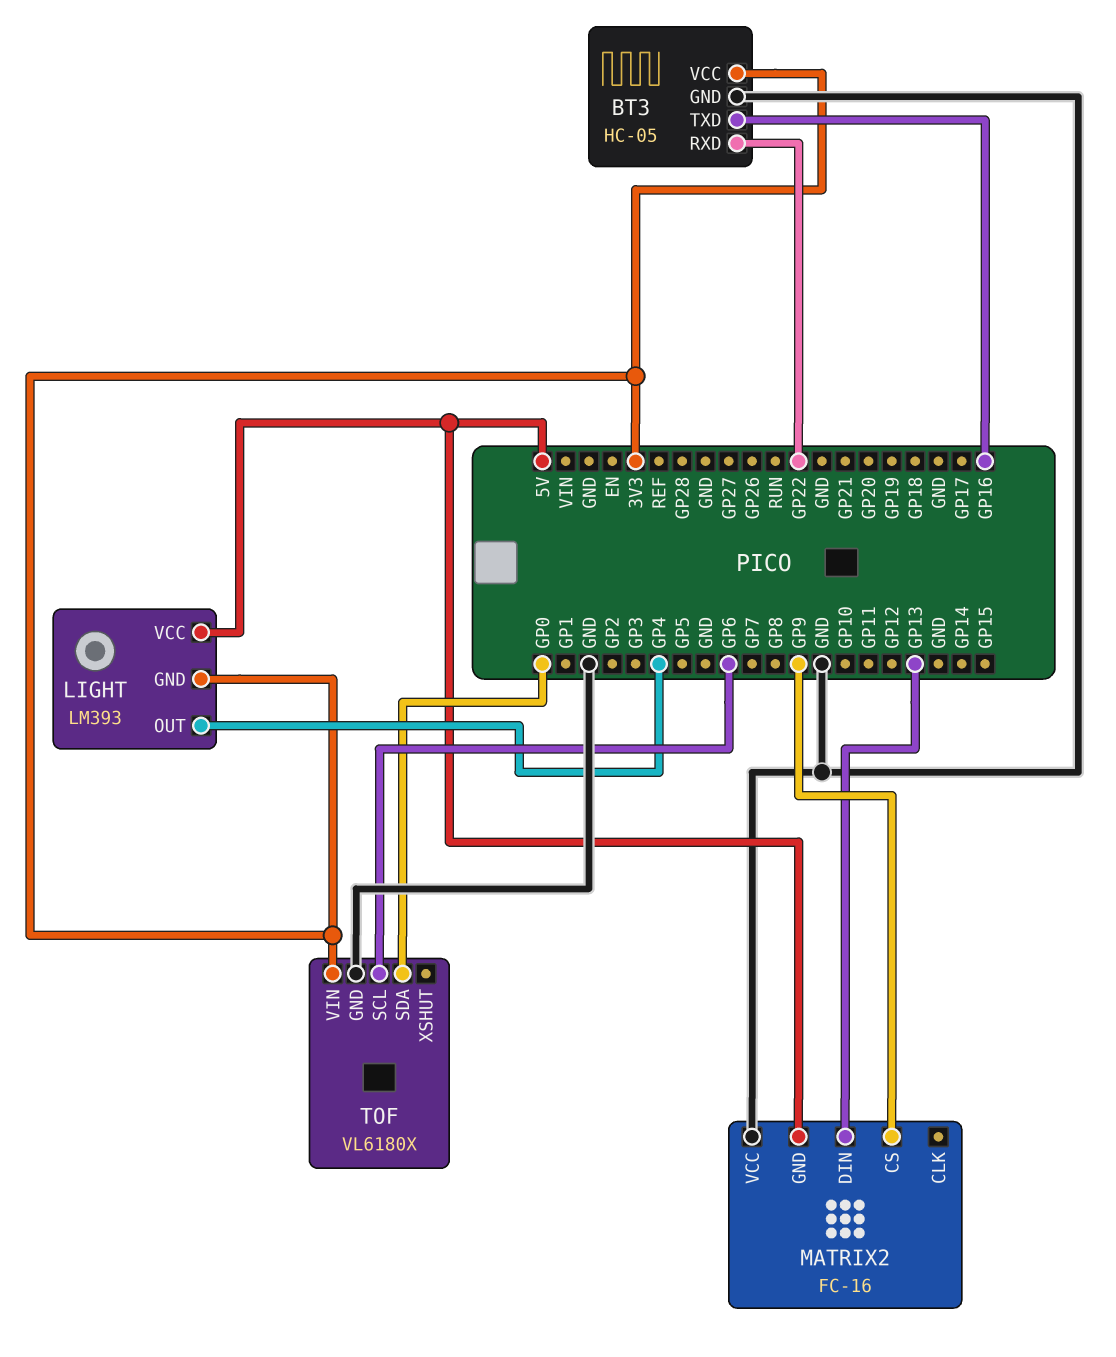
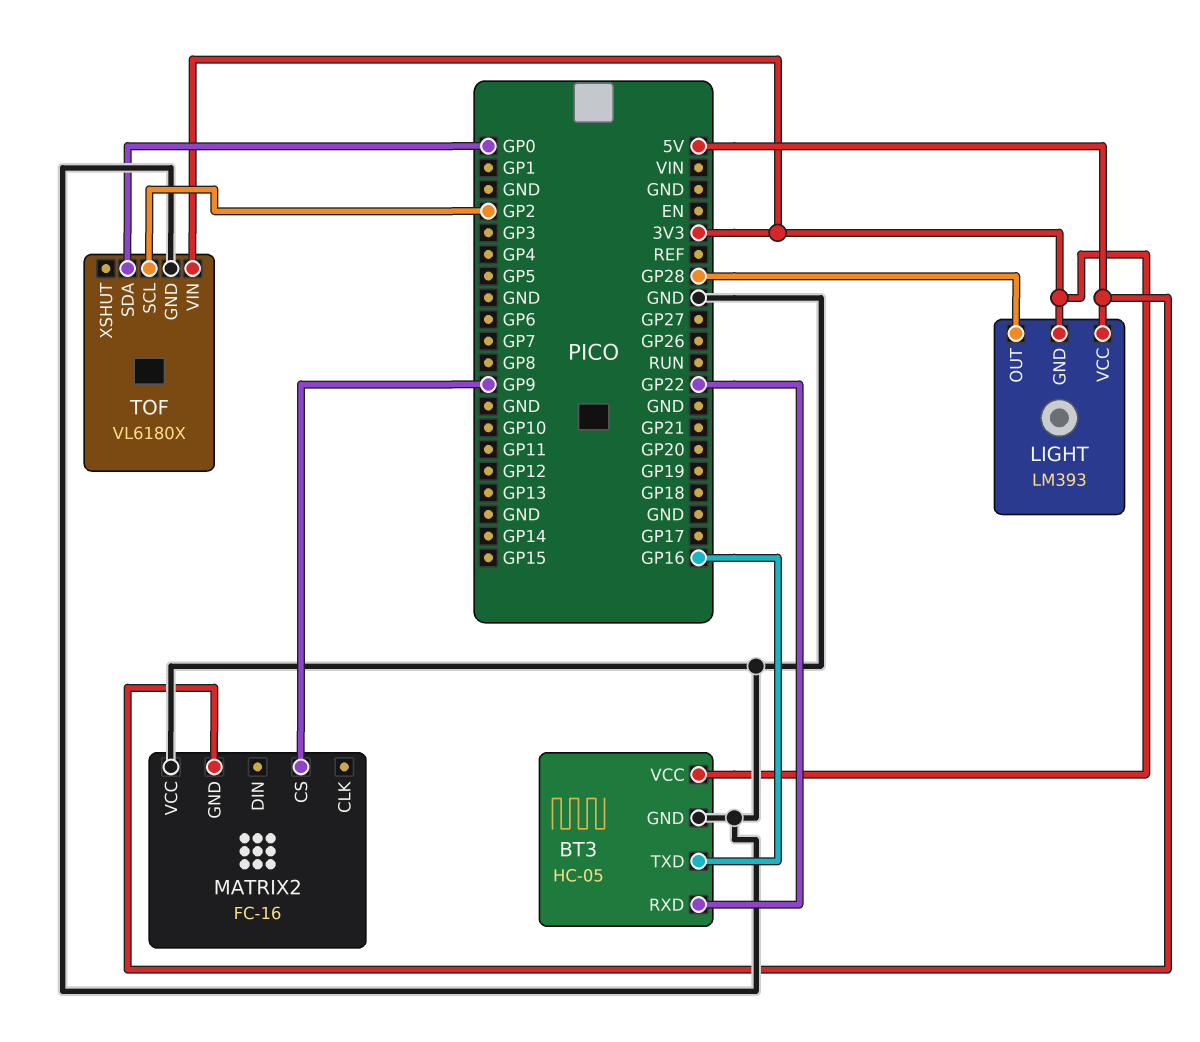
LIGHT pin OUT: GP4 -> GP28
MATRIX2 pin DIN: GP13 -> none
TOF pin SCL: GP6 -> GP2

